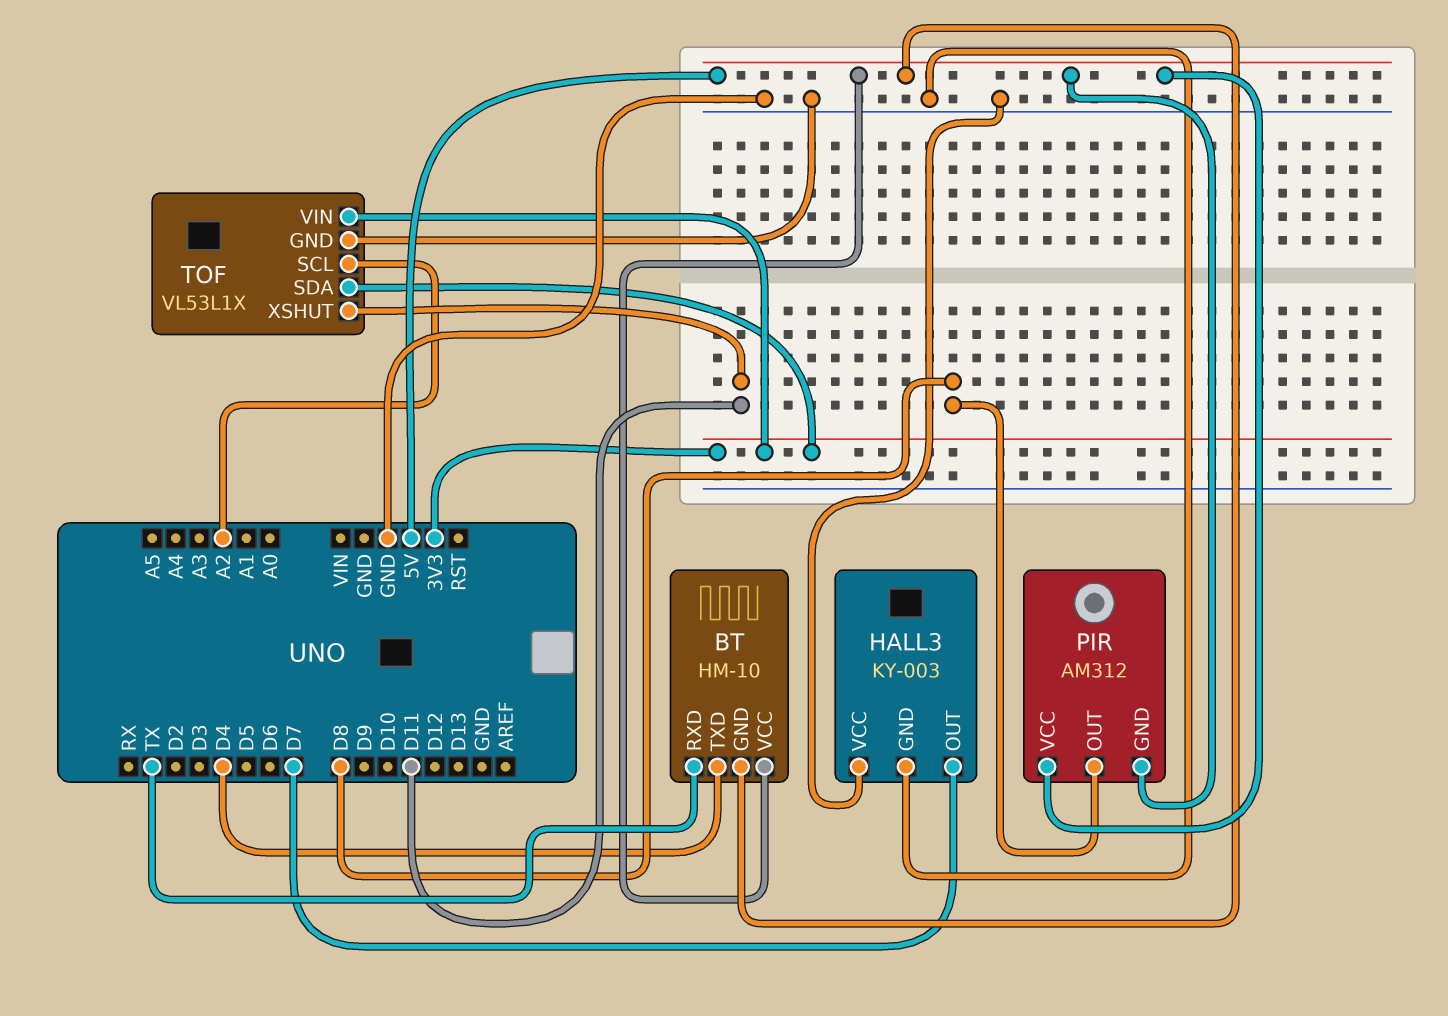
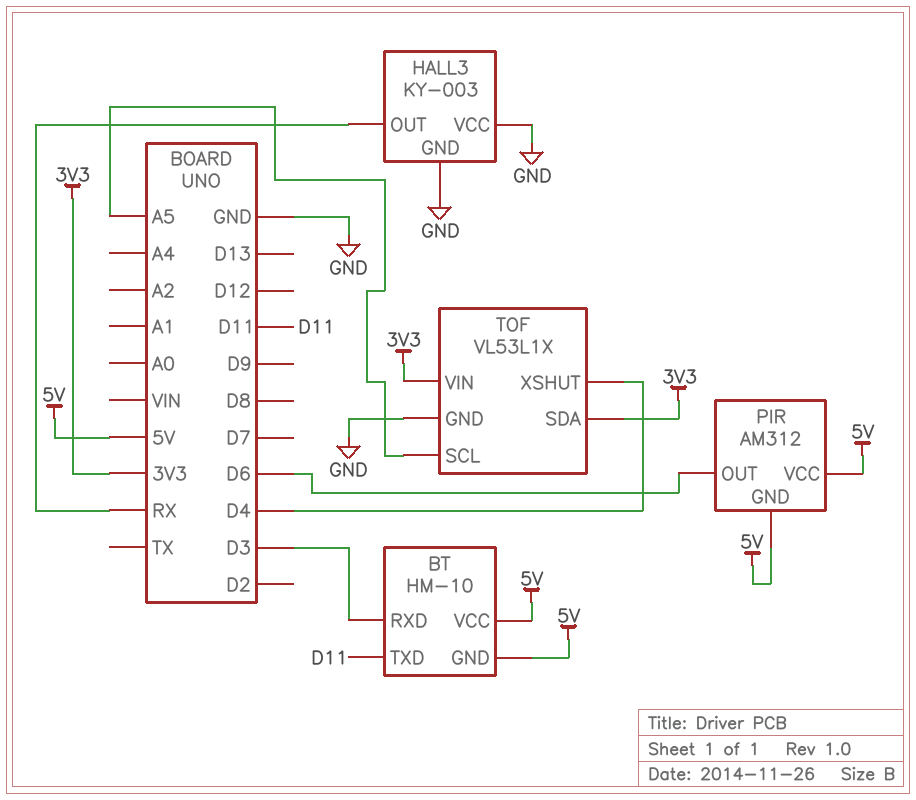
BT pin RXD: TX -> D3
BT pin TXD: D4 -> D11
HALL3 pin OUT: D7 -> RX
PIR pin OUT: D8 -> D6
TOF pin SCL: A2 -> A5
TOF pin XSHUT: D11 -> D4

